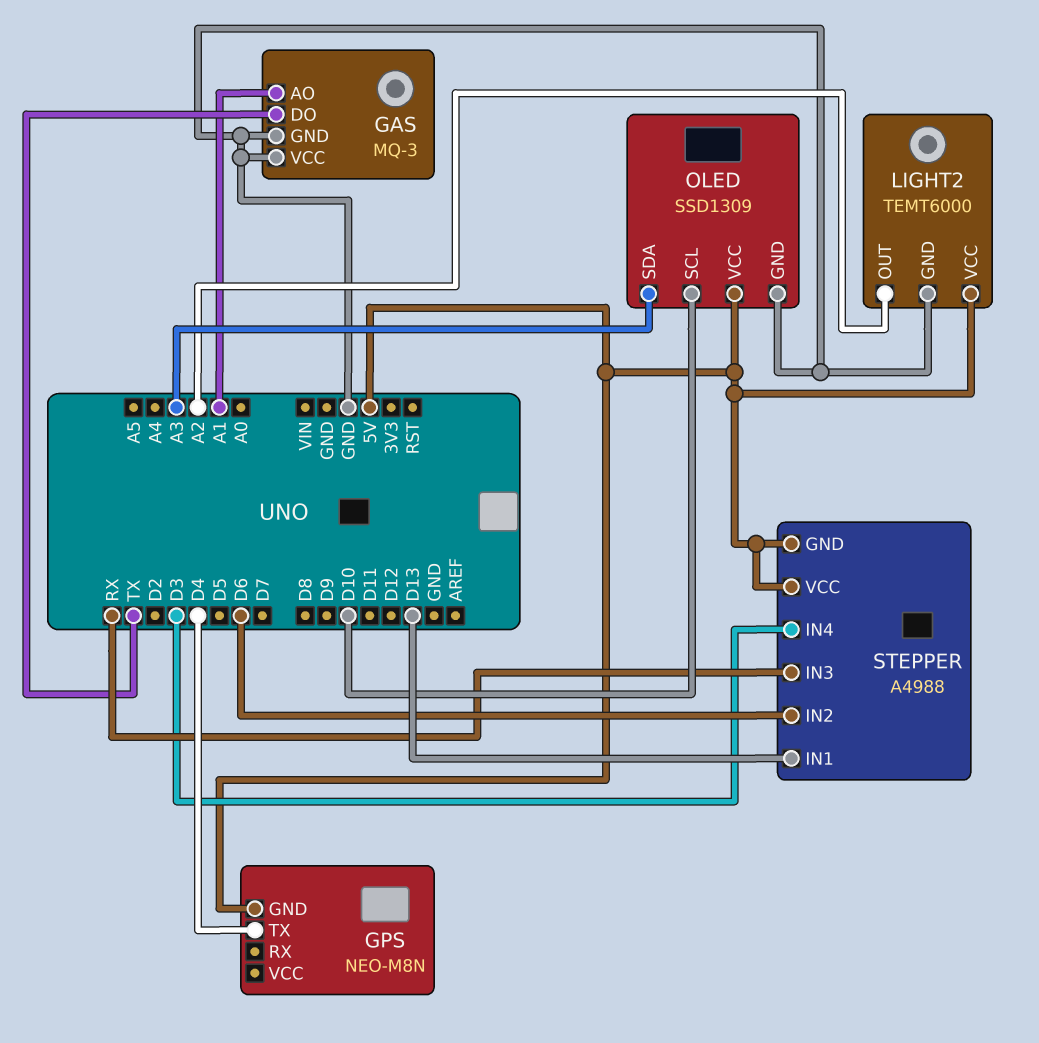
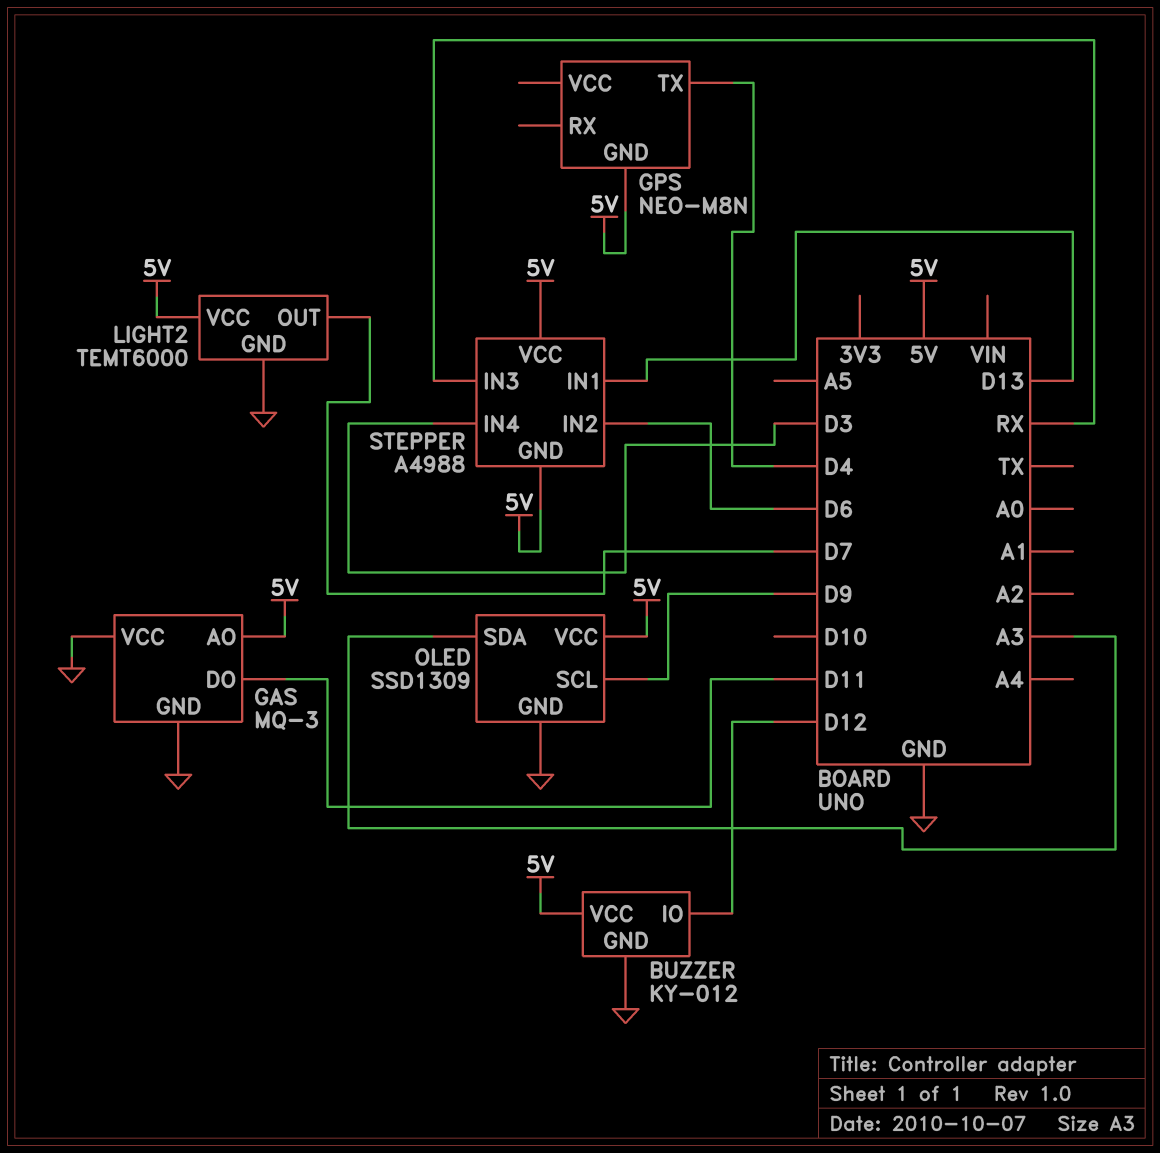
BUZZER: none -> KY-012
BUZZER pin GND: none -> GND
BUZZER pin IO: none -> D12
BUZZER pin VCC: none -> 5V
GAS pin AO: A1 -> 5V
GAS pin DO: TX -> D11
LIGHT2 pin OUT: A2 -> D7
OLED pin SCL: D10 -> D9

